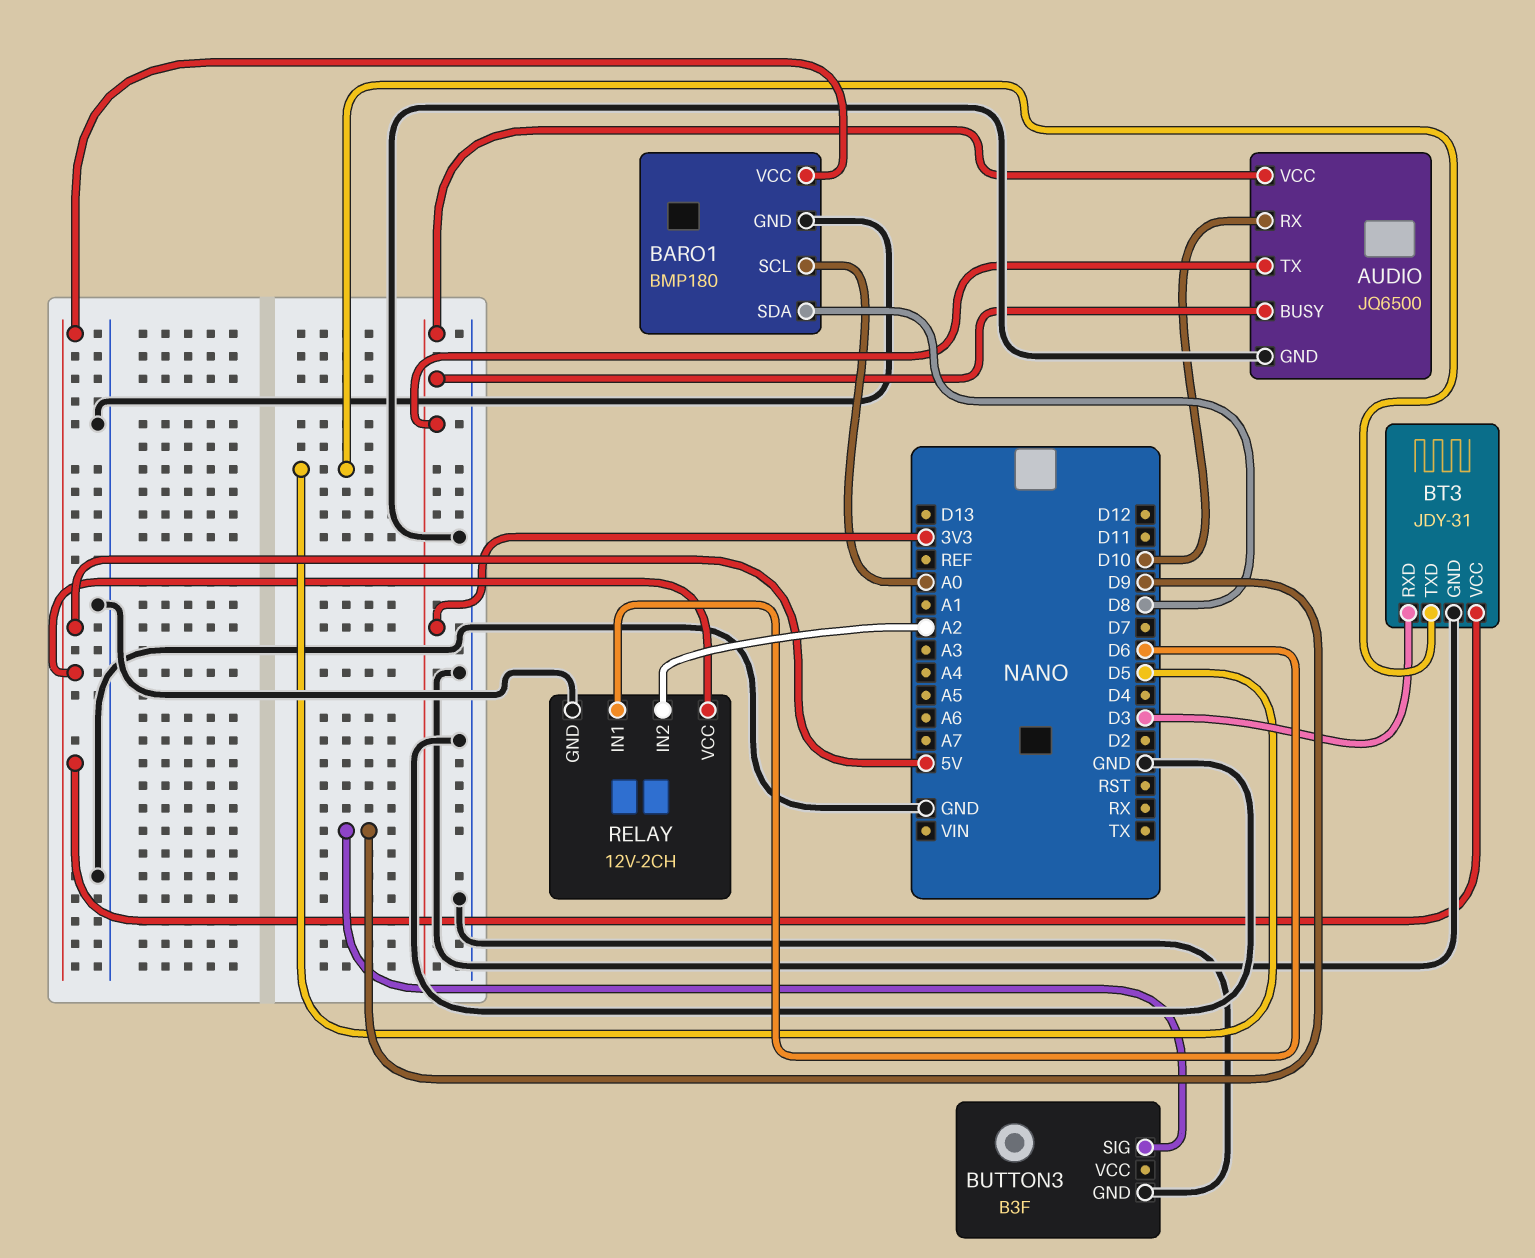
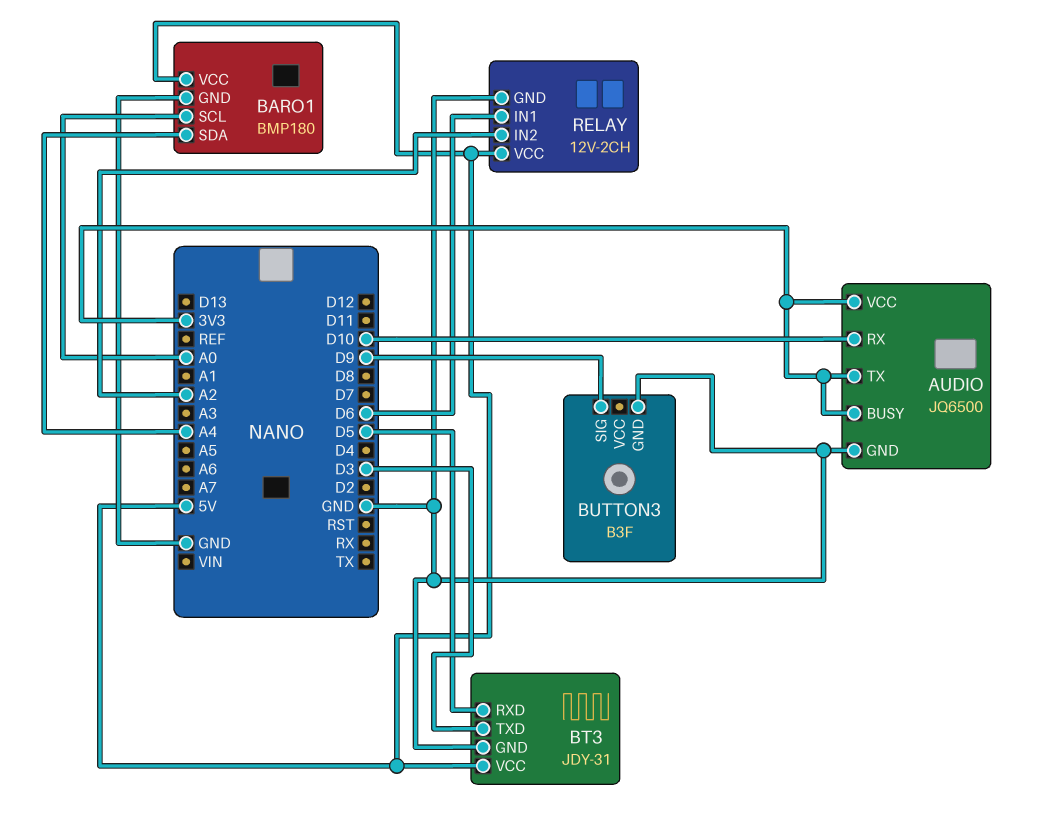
BARO1 pin SDA: D8 -> A4
BT3 pin RXD: D3 -> D5
BT3 pin TXD: D5 -> D3

